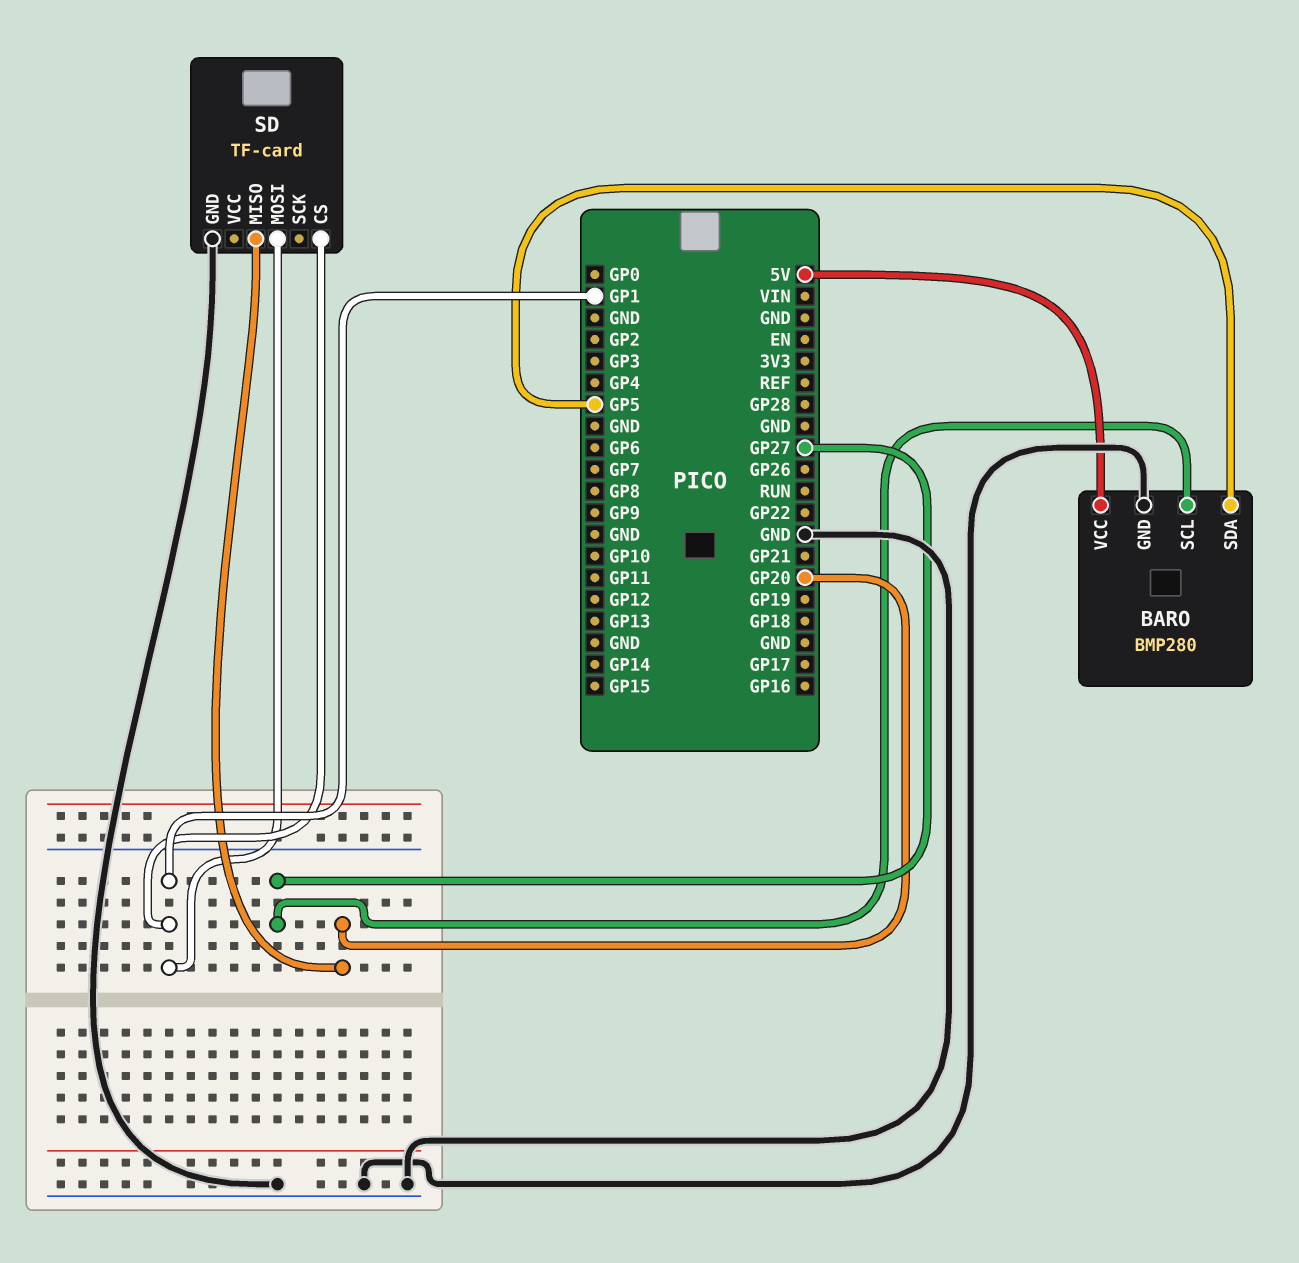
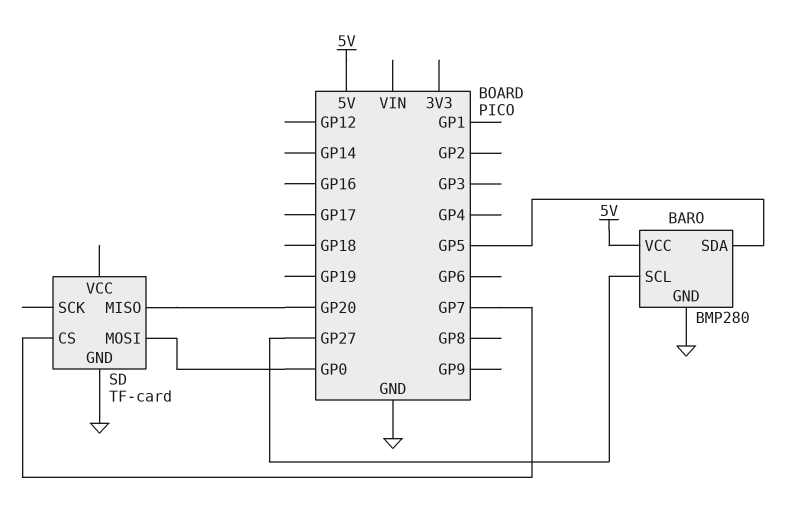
SD pin CS: GP1 -> GP7
SD pin MOSI: GP1 -> GP0

